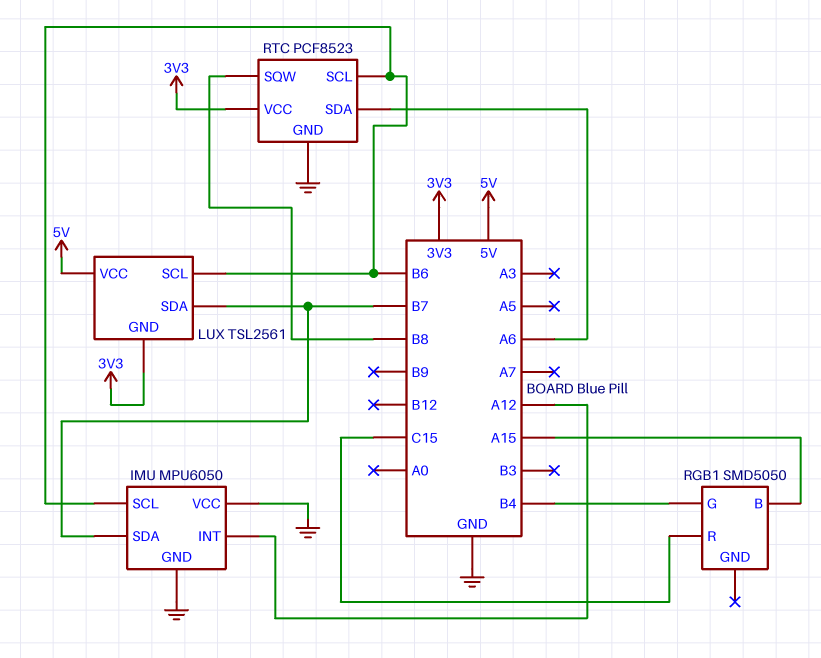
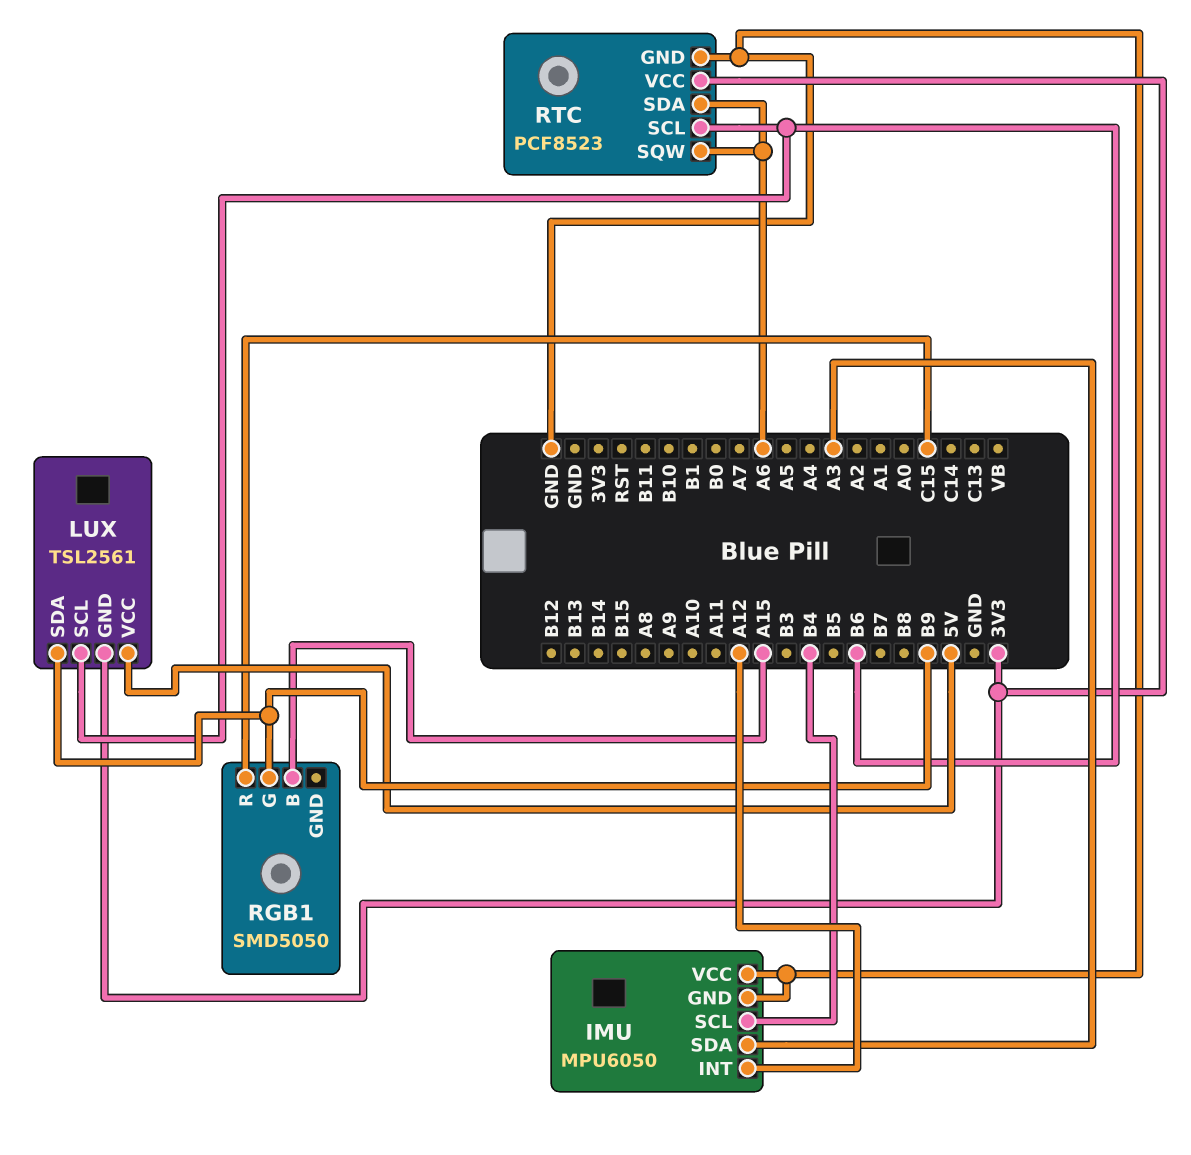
IMU pin SCL: B6 -> B4
IMU pin SDA: B7 -> A3
LUX pin SDA: B7 -> B9
RGB1 pin G: B4 -> B9
RTC pin SQW: B8 -> A6

